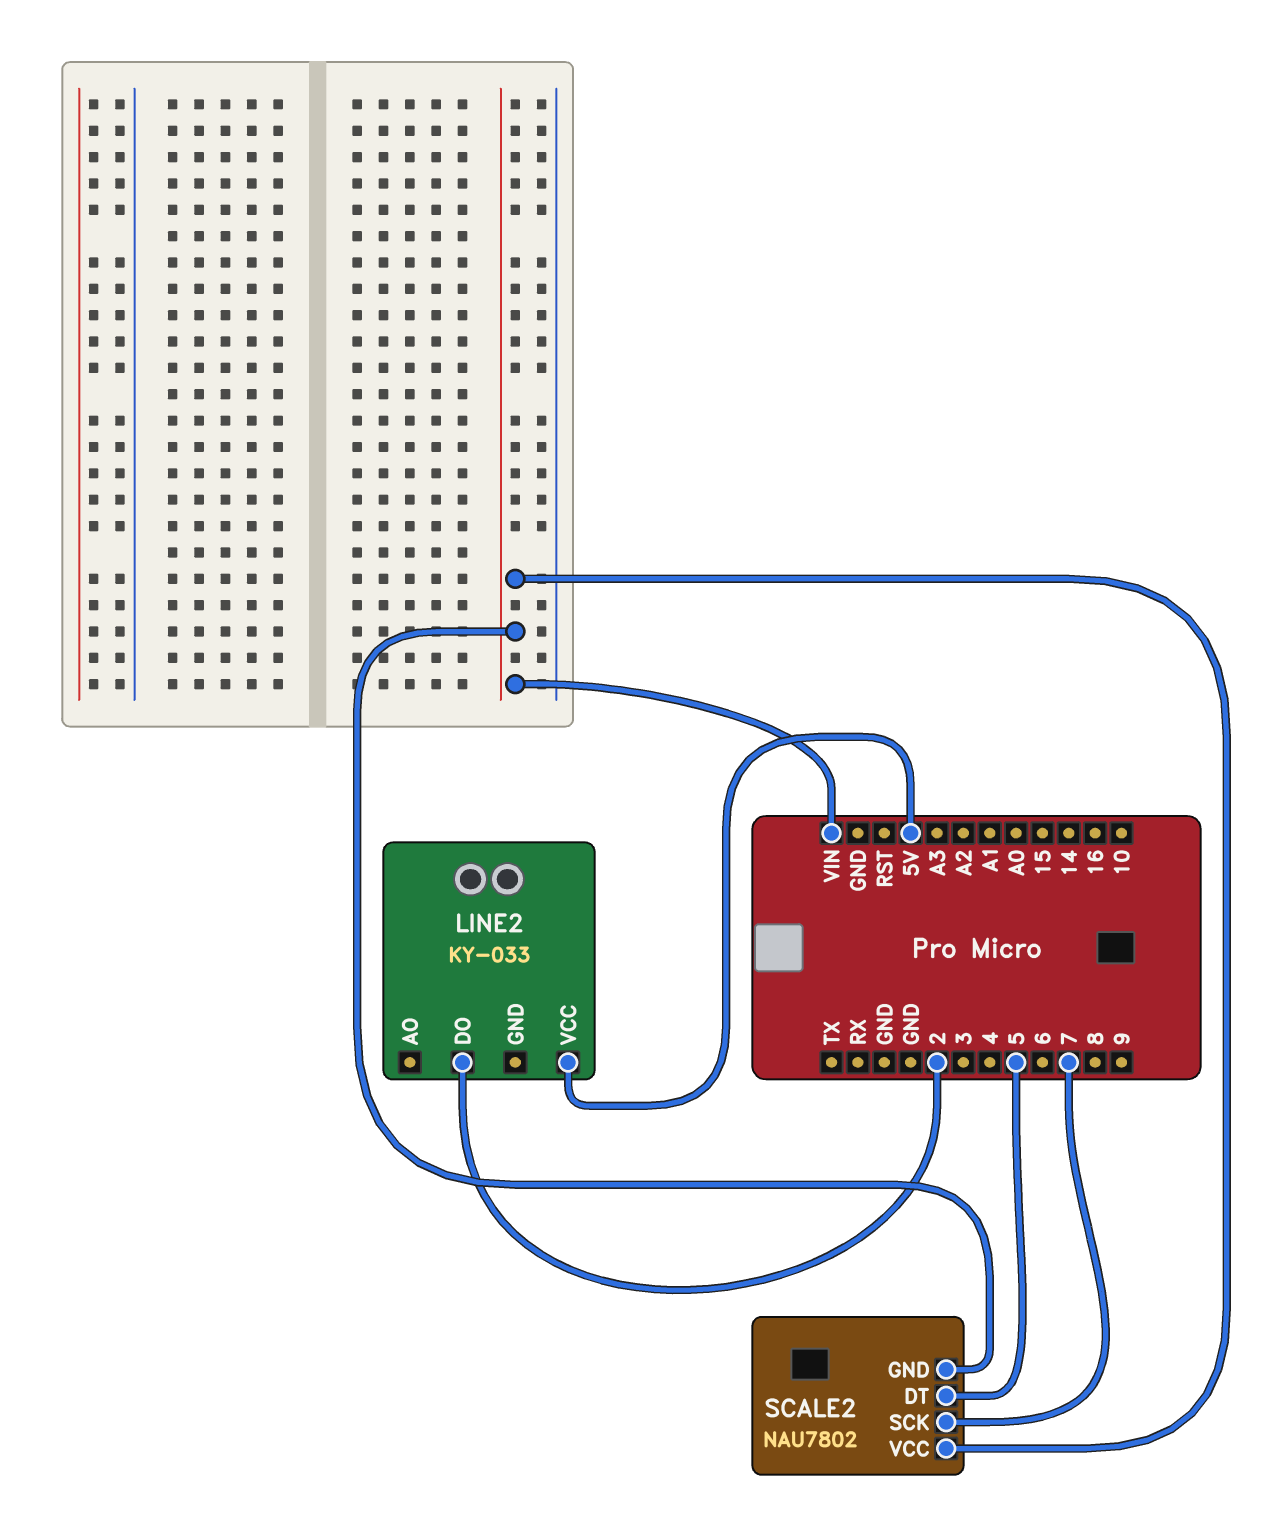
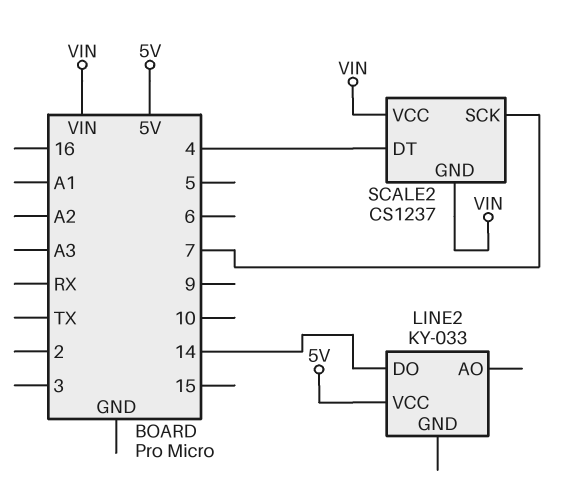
LINE2 pin DO: 2 -> 14
SCALE2: NAU7802 -> CS1237
SCALE2 pin DT: 5 -> 4

